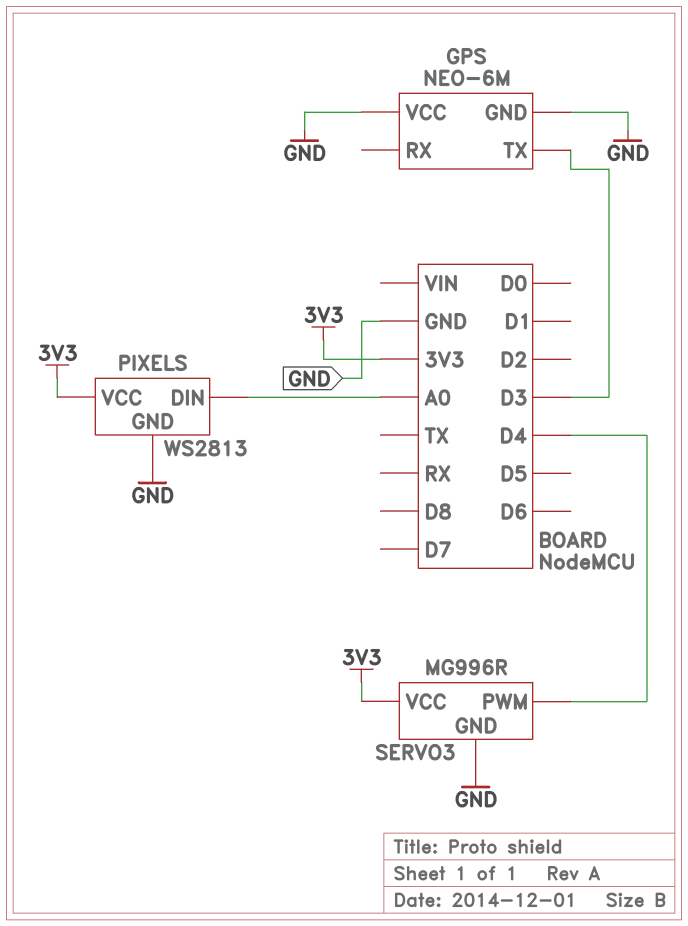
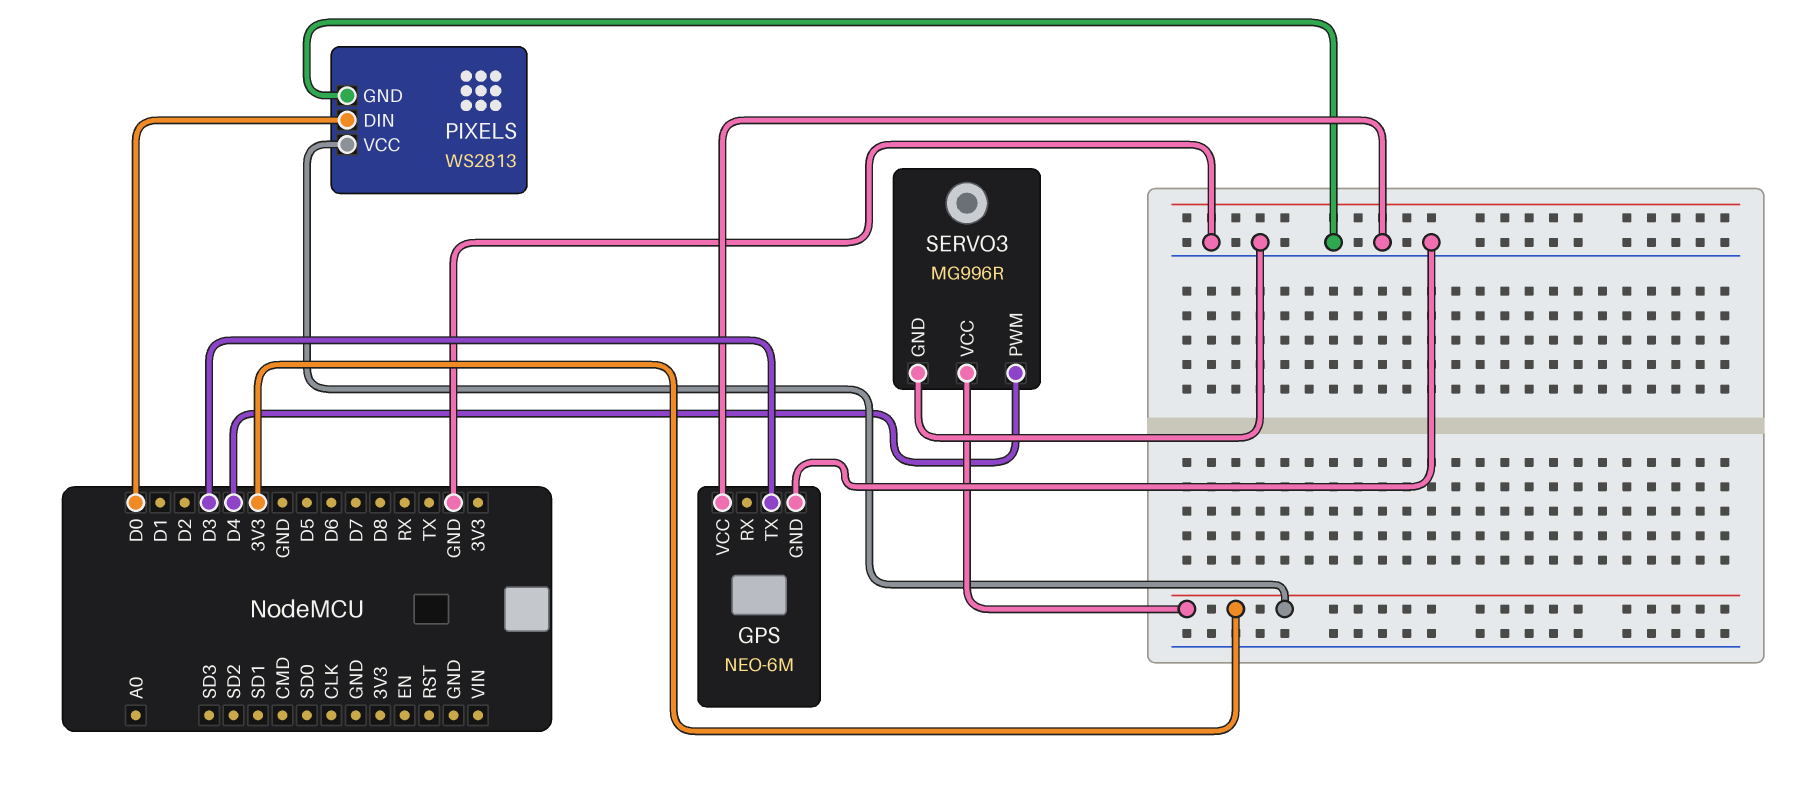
PIXELS pin DIN: A0 -> D0

